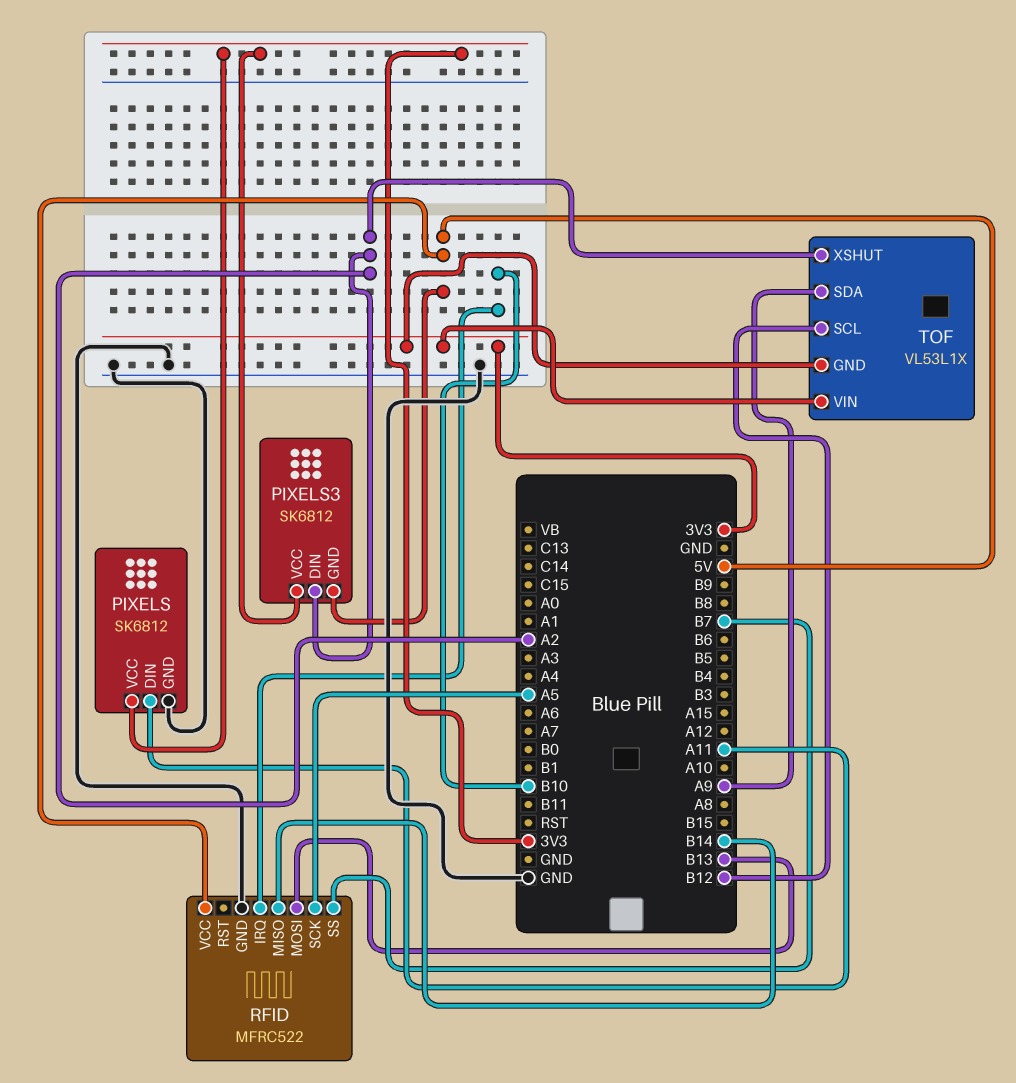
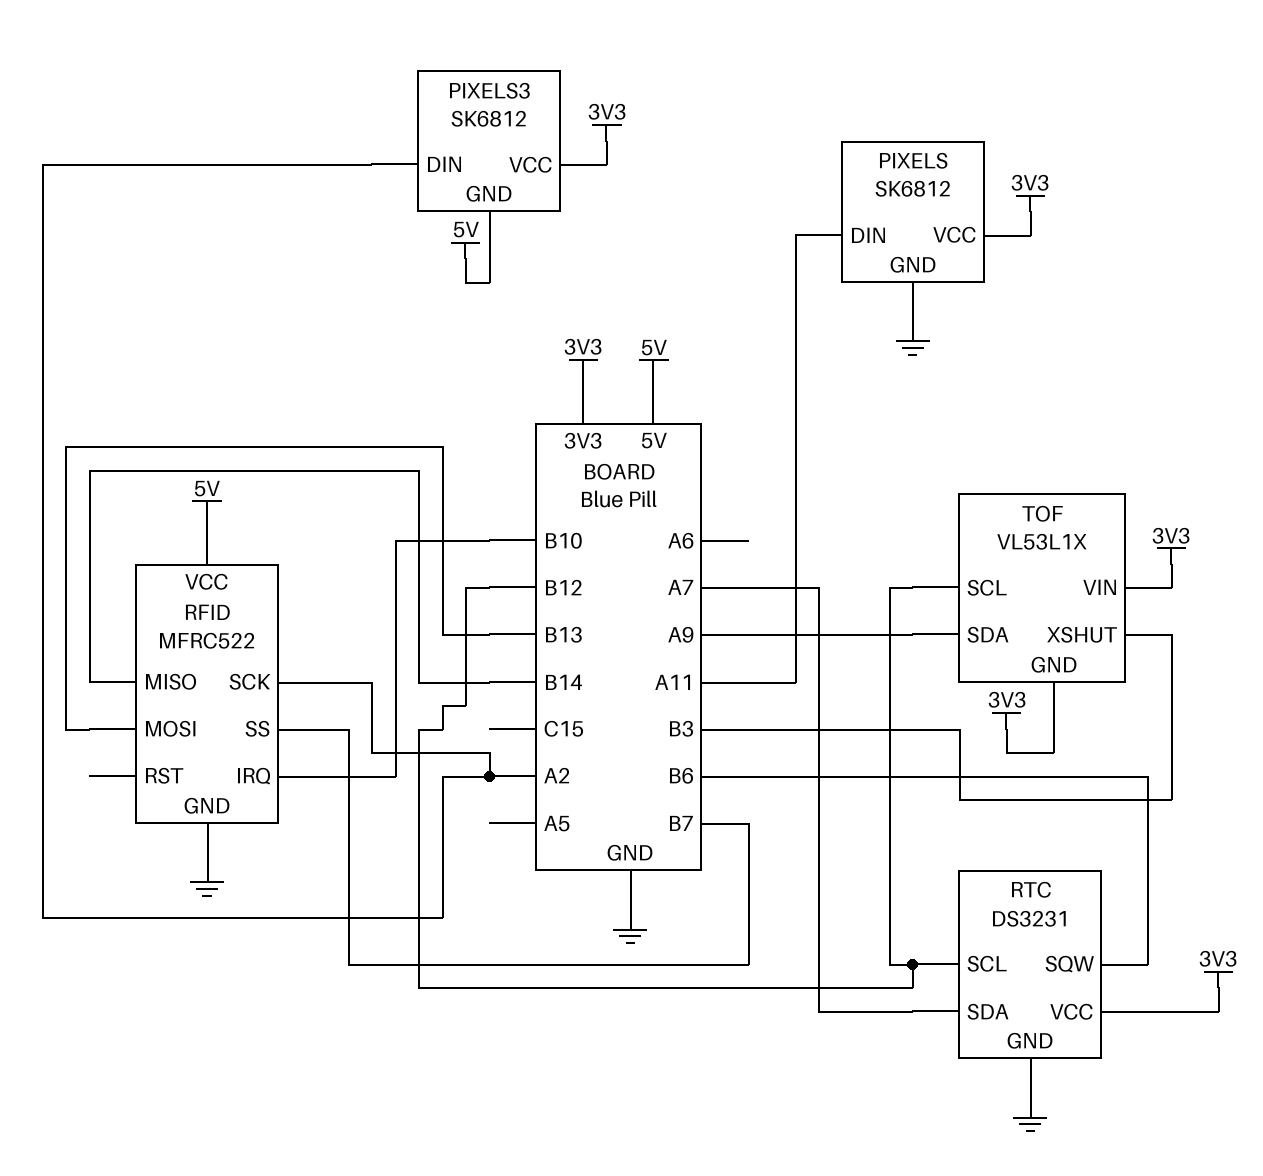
RFID pin SCK: A5 -> A2
RTC: none -> DS3231
RTC pin GND: none -> GND
RTC pin SCL: none -> B12
RTC pin SDA: none -> A7
RTC pin SQW: none -> B6
RTC pin VCC: none -> 3V3
TOF pin XSHUT: A2 -> B3

